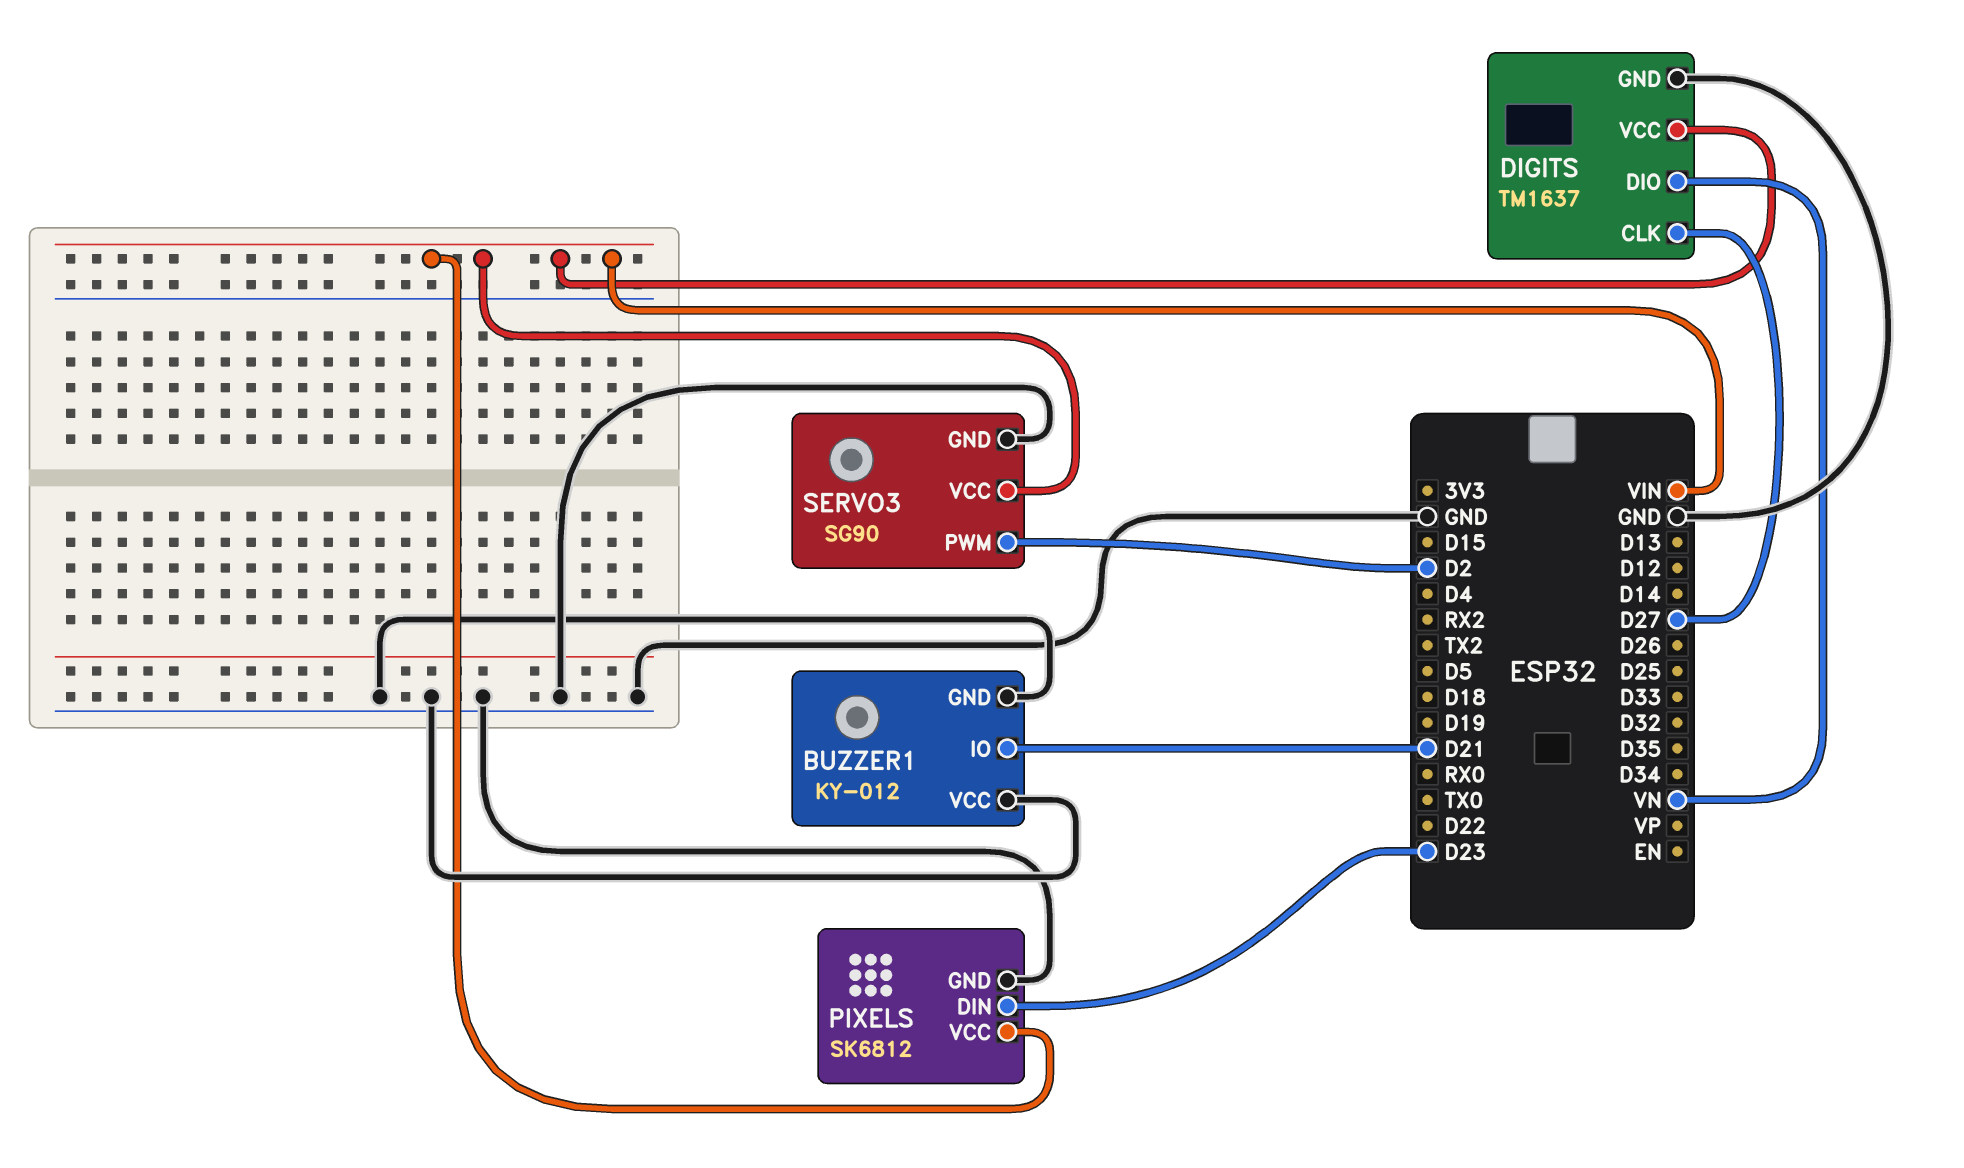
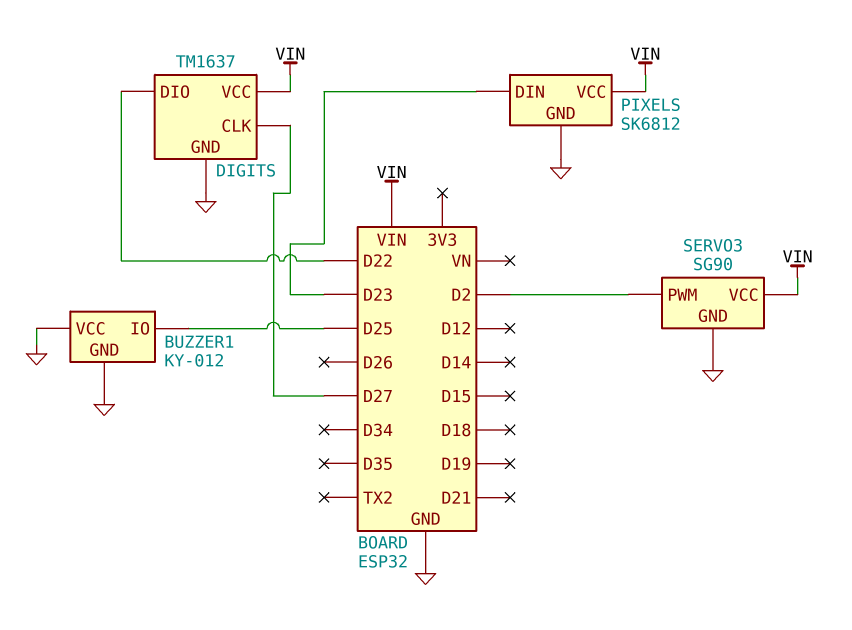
BUZZER1 pin IO: D21 -> D25
DIGITS pin DIO: VN -> D22

